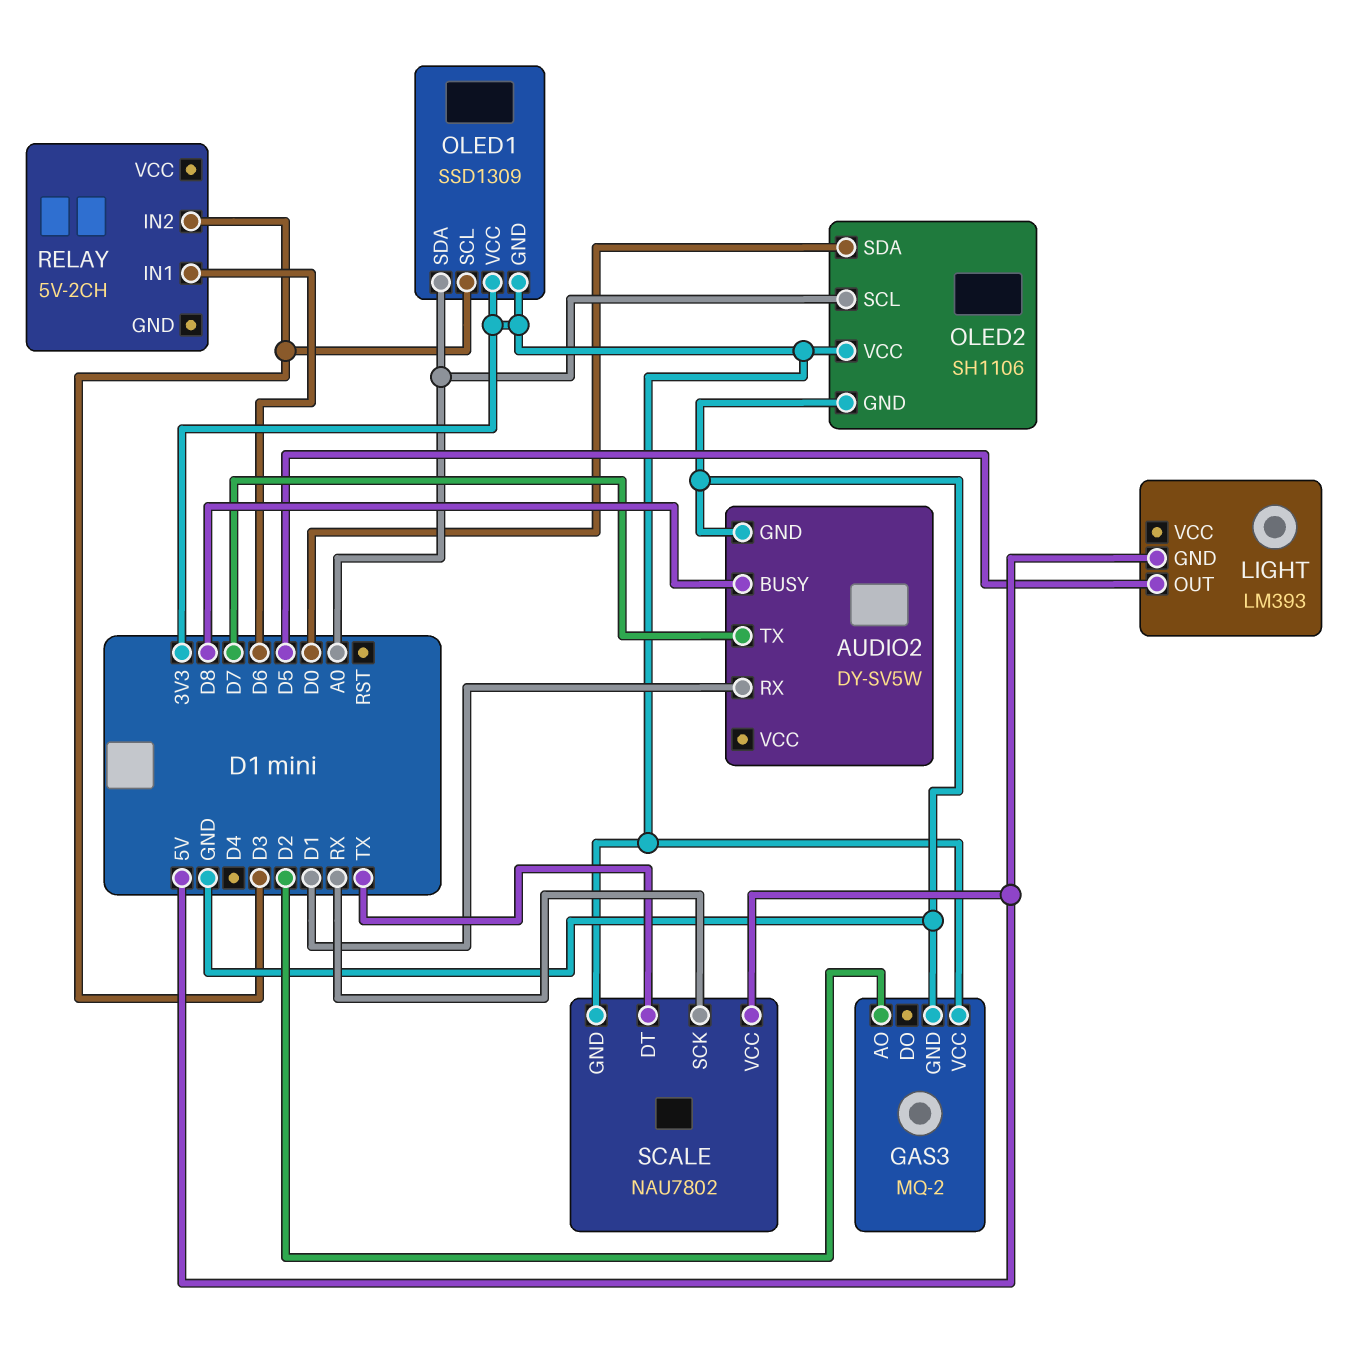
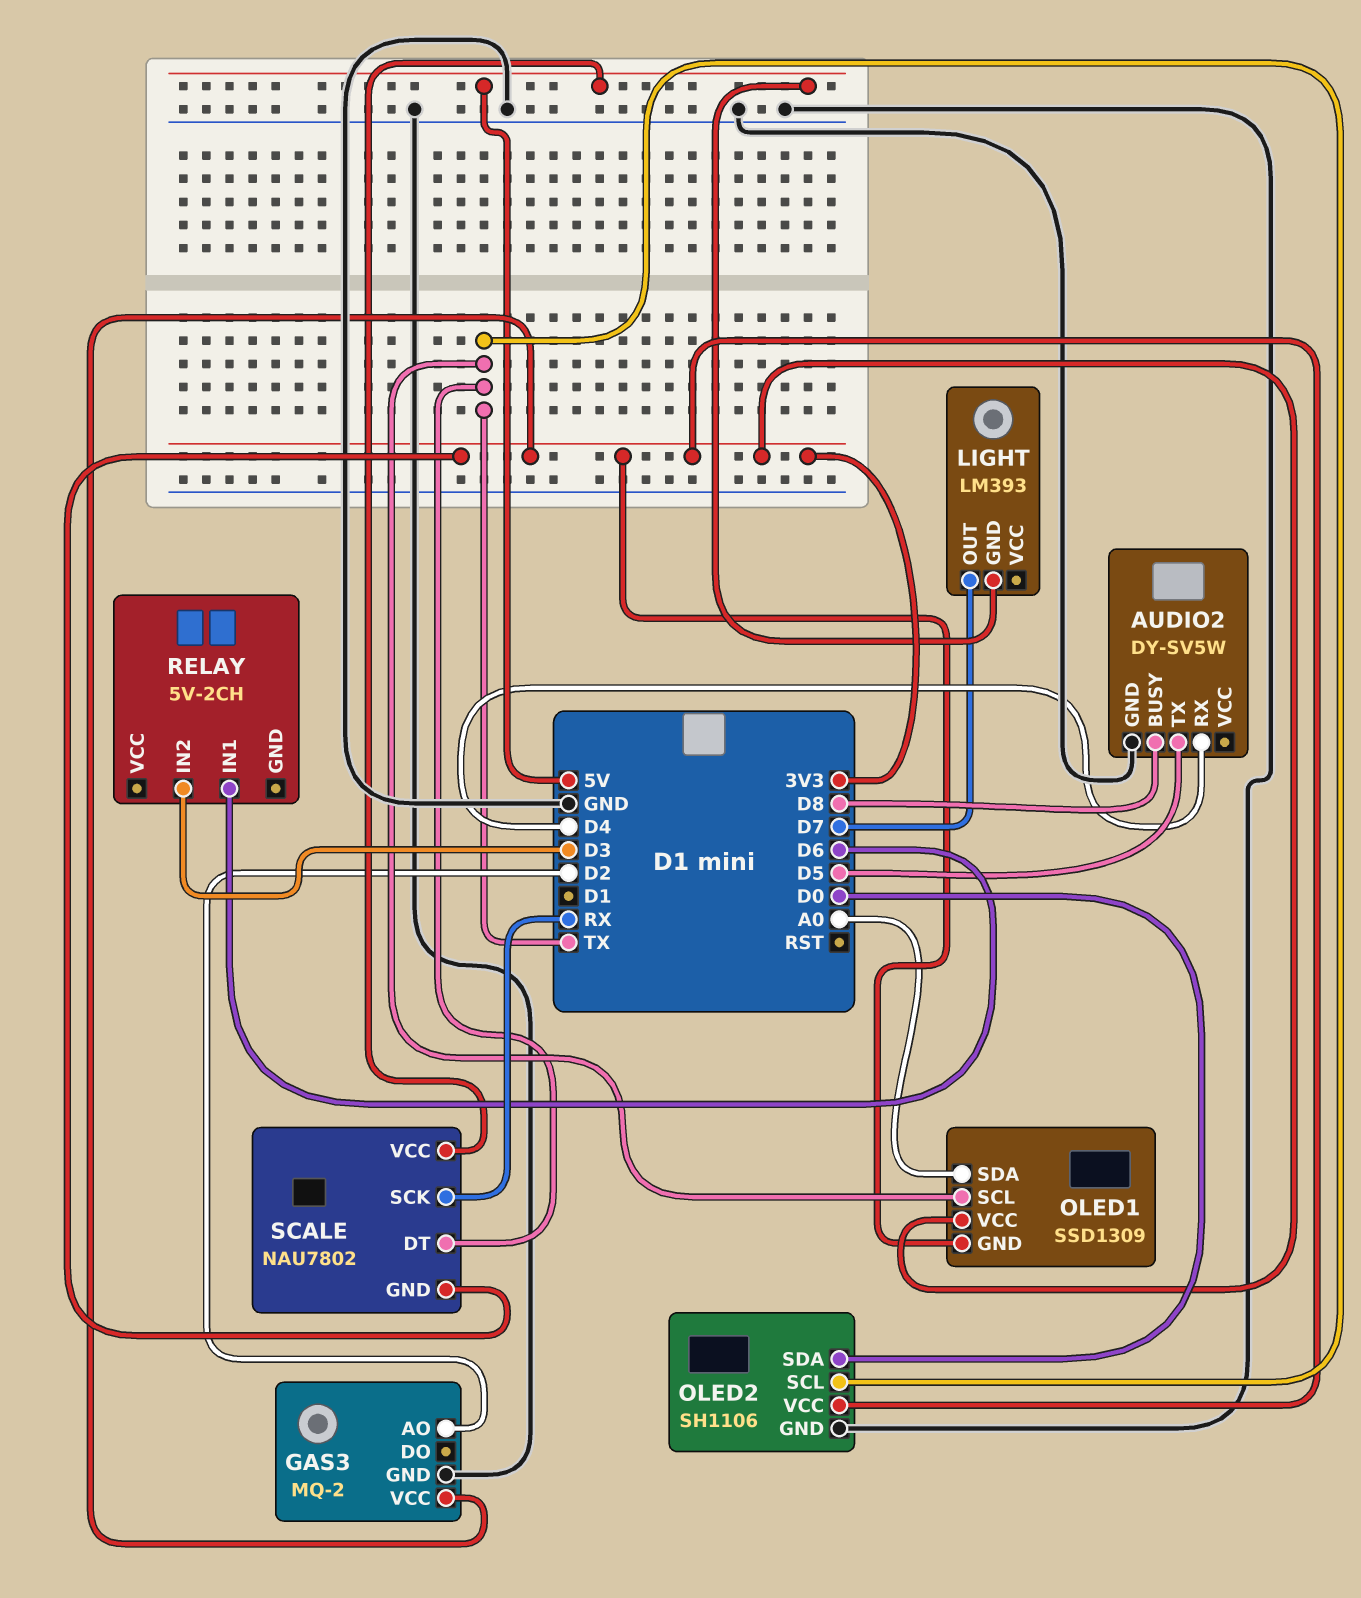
AUDIO2 pin RX: D1 -> D4
AUDIO2 pin TX: D7 -> D5
LIGHT pin OUT: D5 -> D7
OLED1 pin SCL: D3 -> TX
OLED2 pin SCL: A0 -> TX

